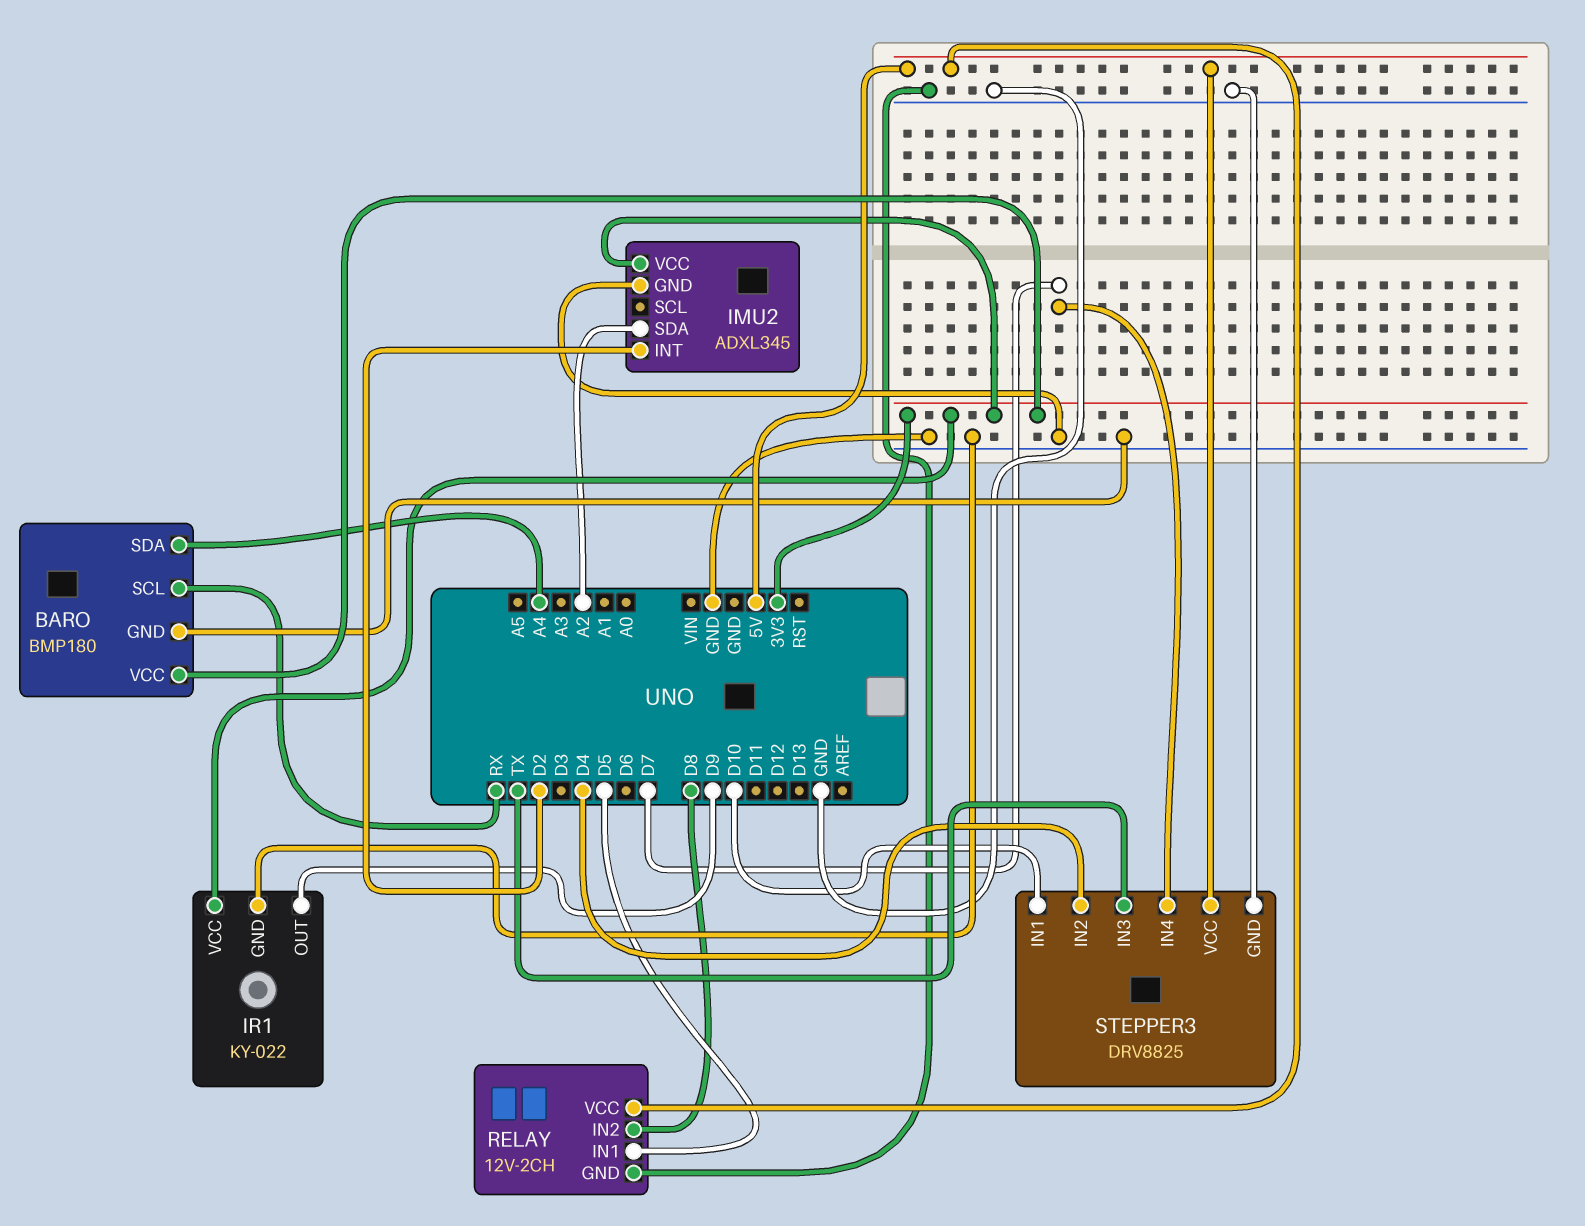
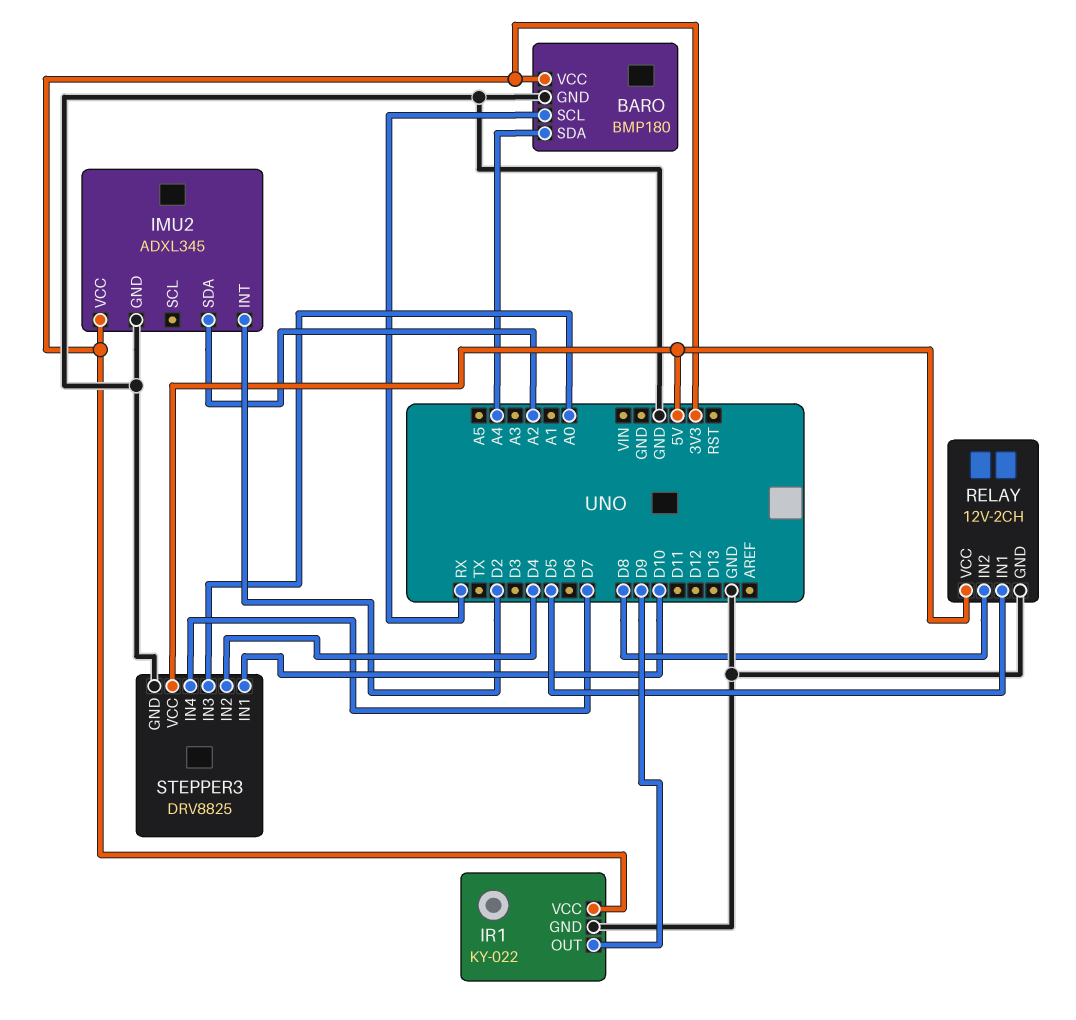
STEPPER3 pin IN3: TX -> A0

